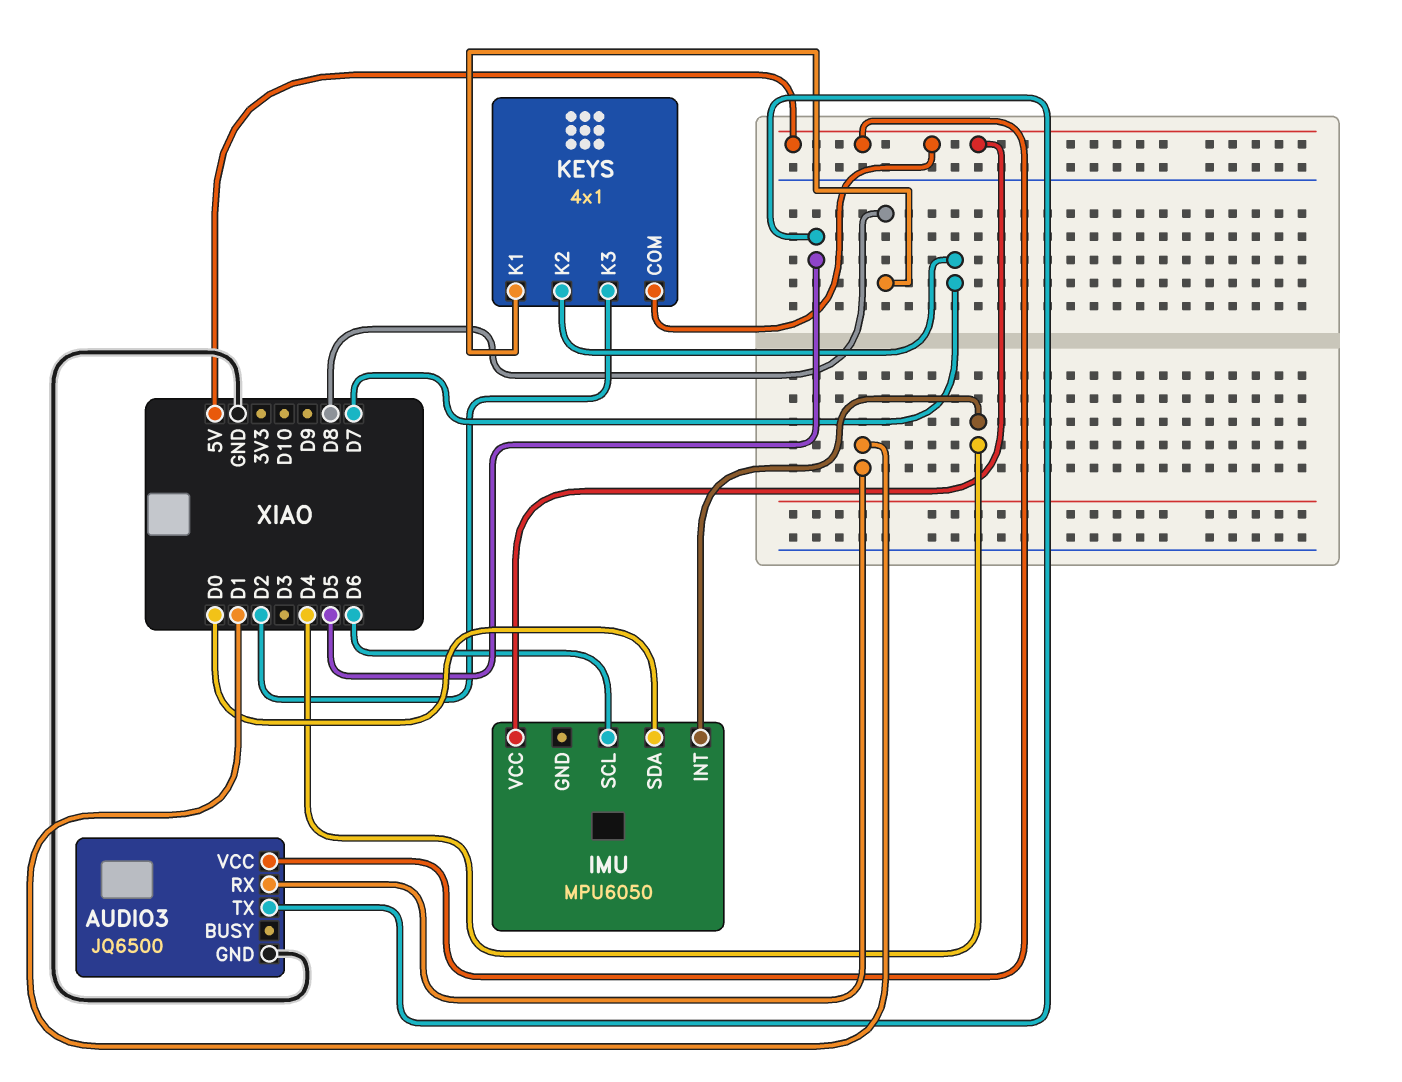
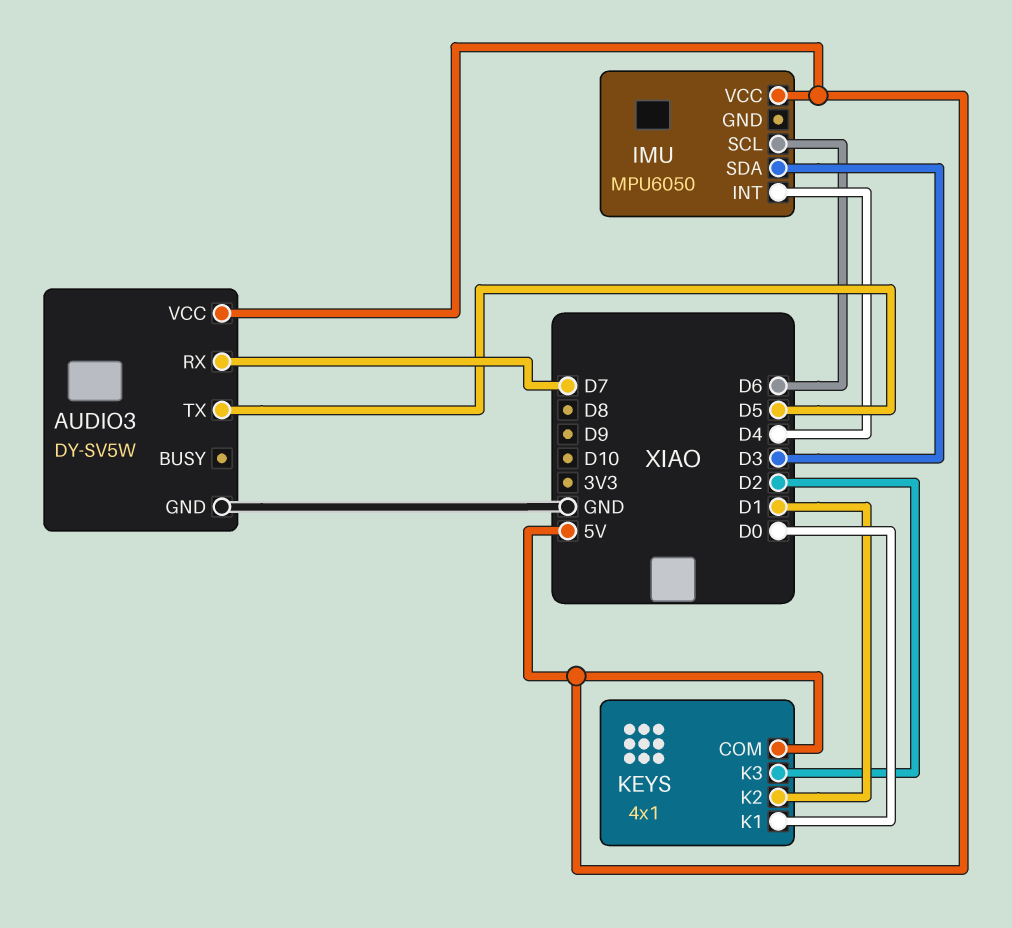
AUDIO3: JQ6500 -> DY-SV5W
AUDIO3 pin RX: D1 -> D7
IMU pin SDA: D0 -> D3
KEYS pin K1: D8 -> D0
KEYS pin K2: D7 -> D1

